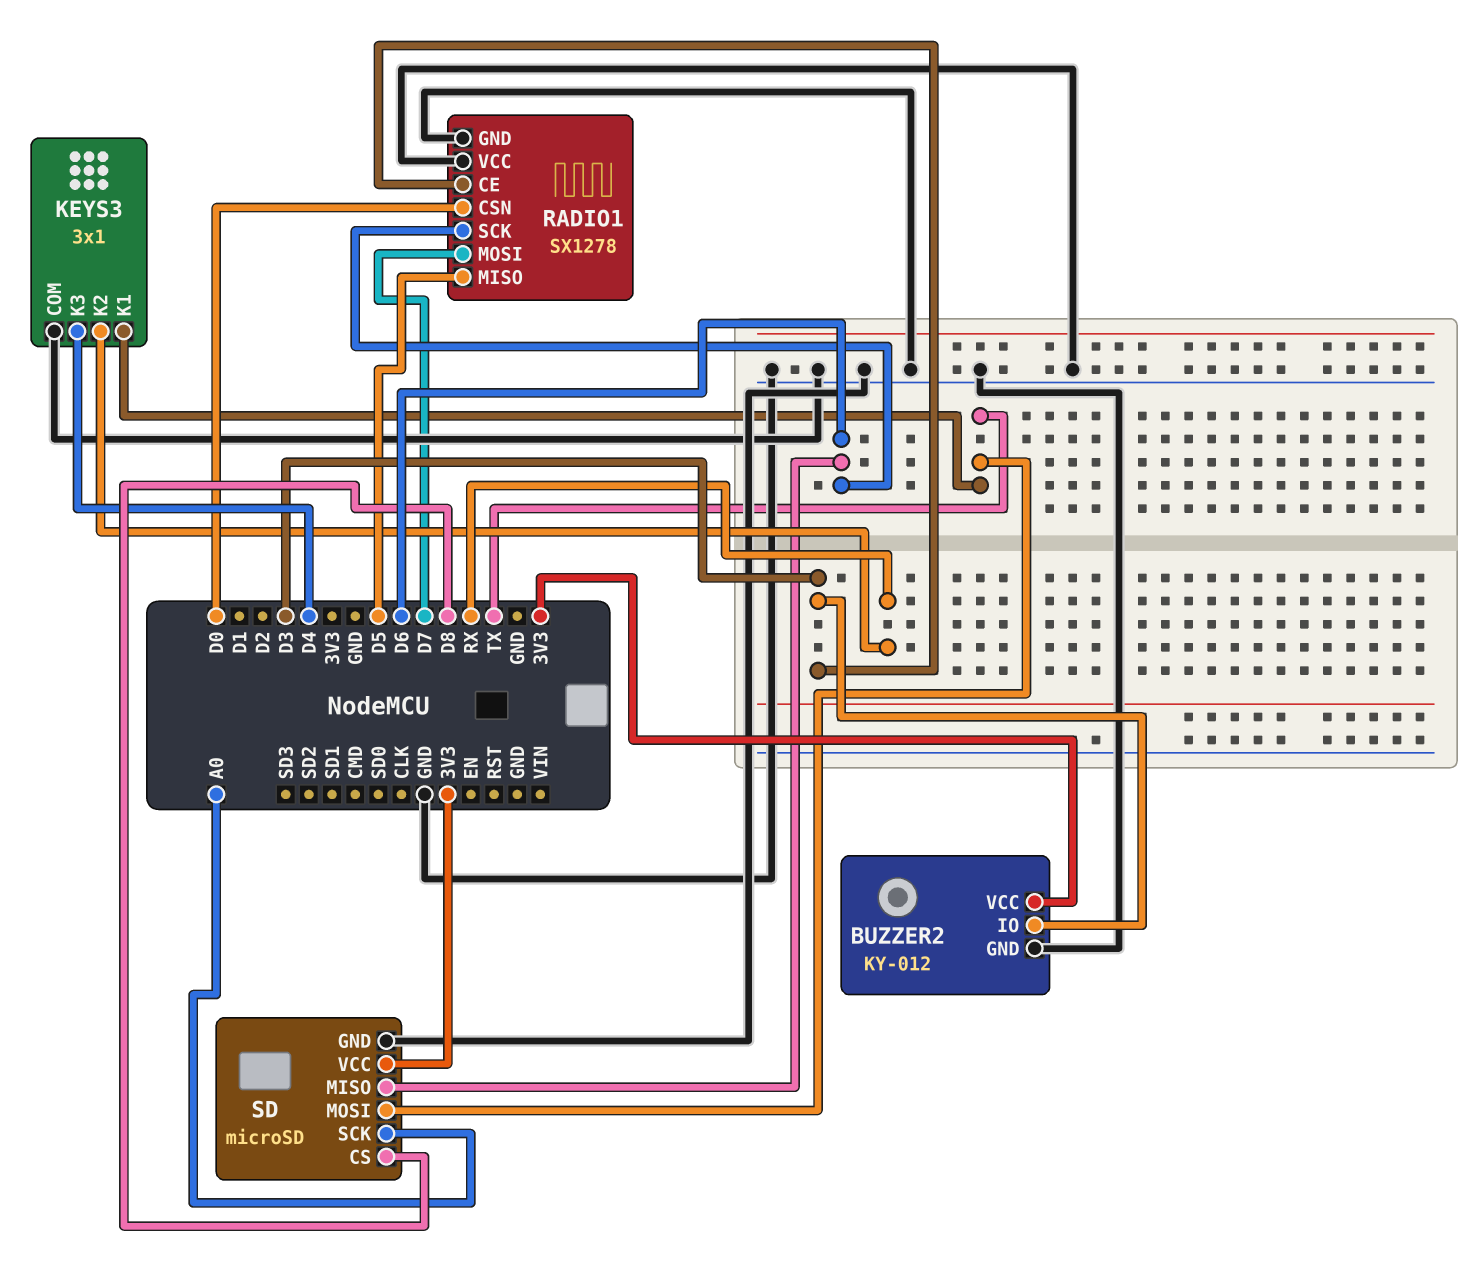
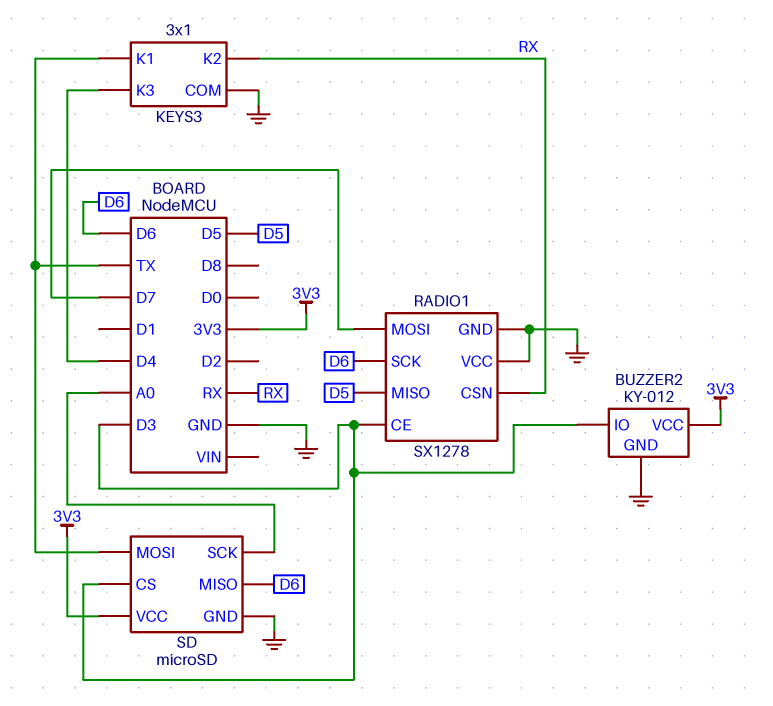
RADIO1 pin CSN: D0 -> RX
SD pin CS: D8 -> D3

